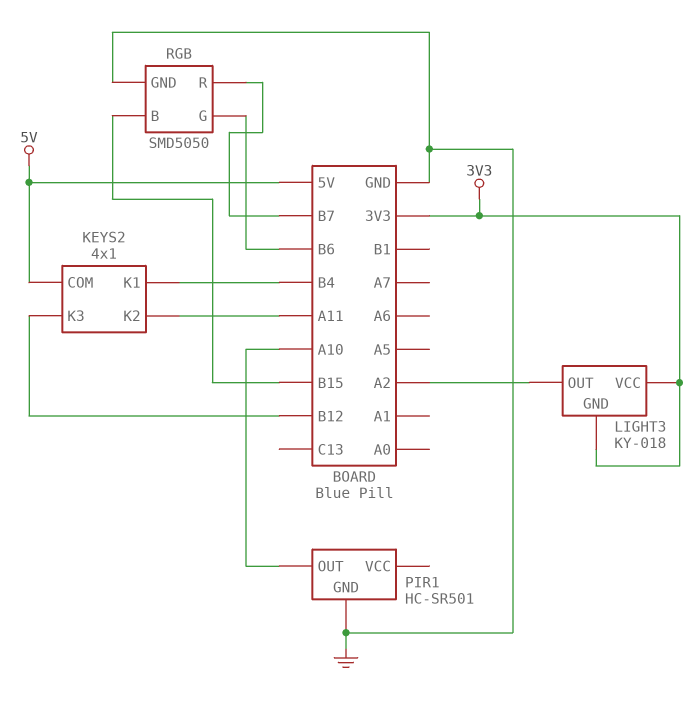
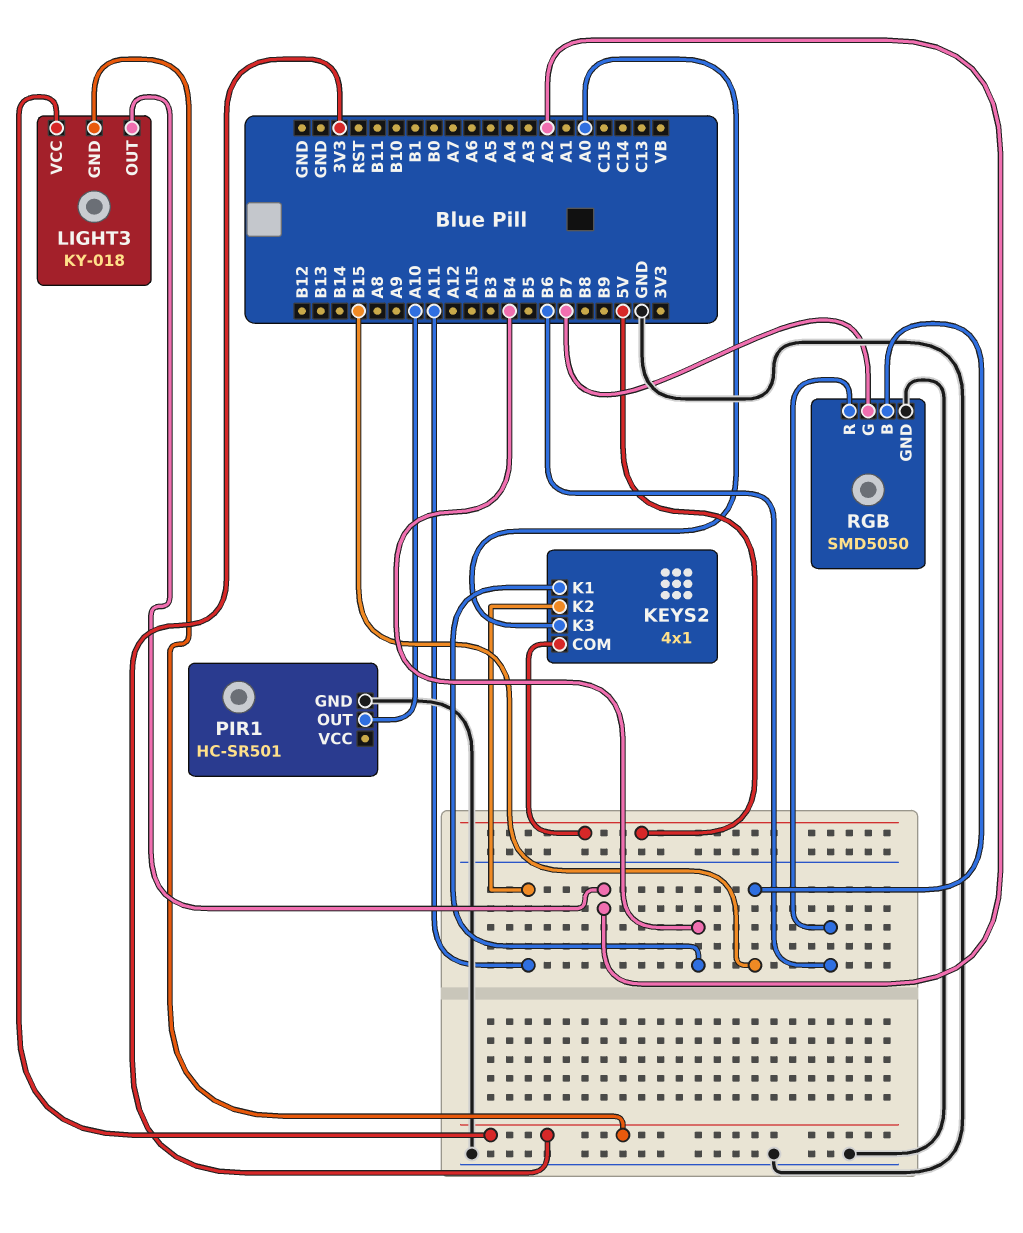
KEYS2 pin K3: B12 -> A0
RGB pin G: B6 -> B7
RGB pin R: B7 -> B6

